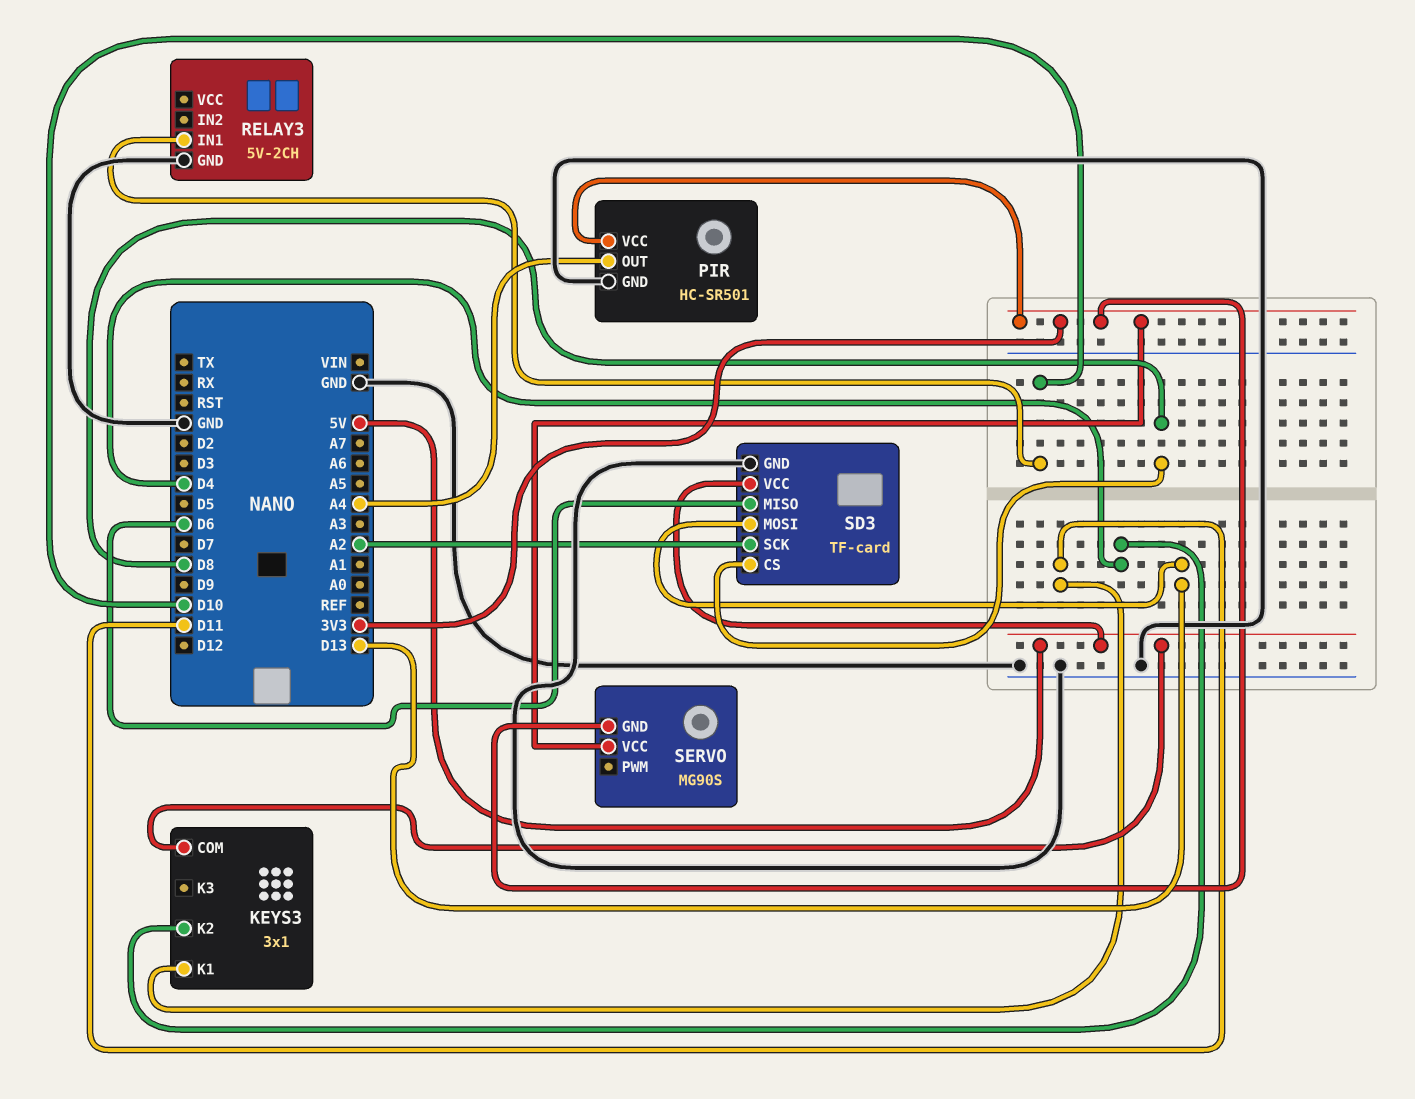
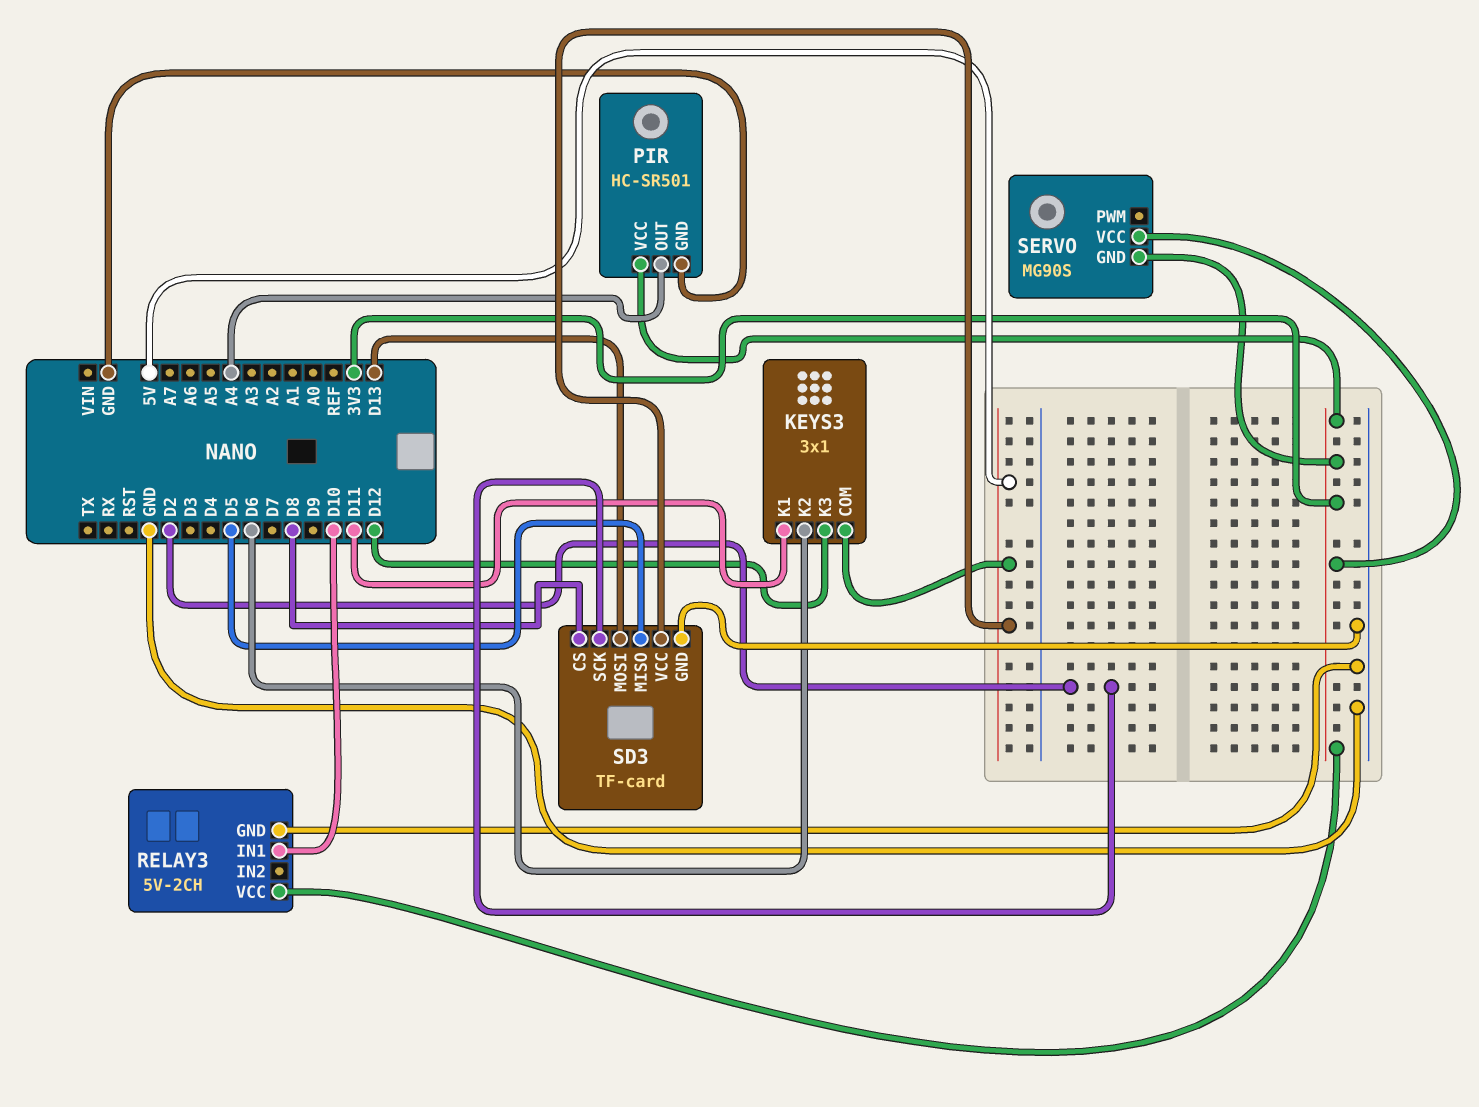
KEYS3 pin K2: D4 -> D6
KEYS3 pin K3: none -> D12
RELAY3 pin VCC: none -> 3V3
SD3 pin MISO: D6 -> D5
SD3 pin SCK: A2 -> D2

